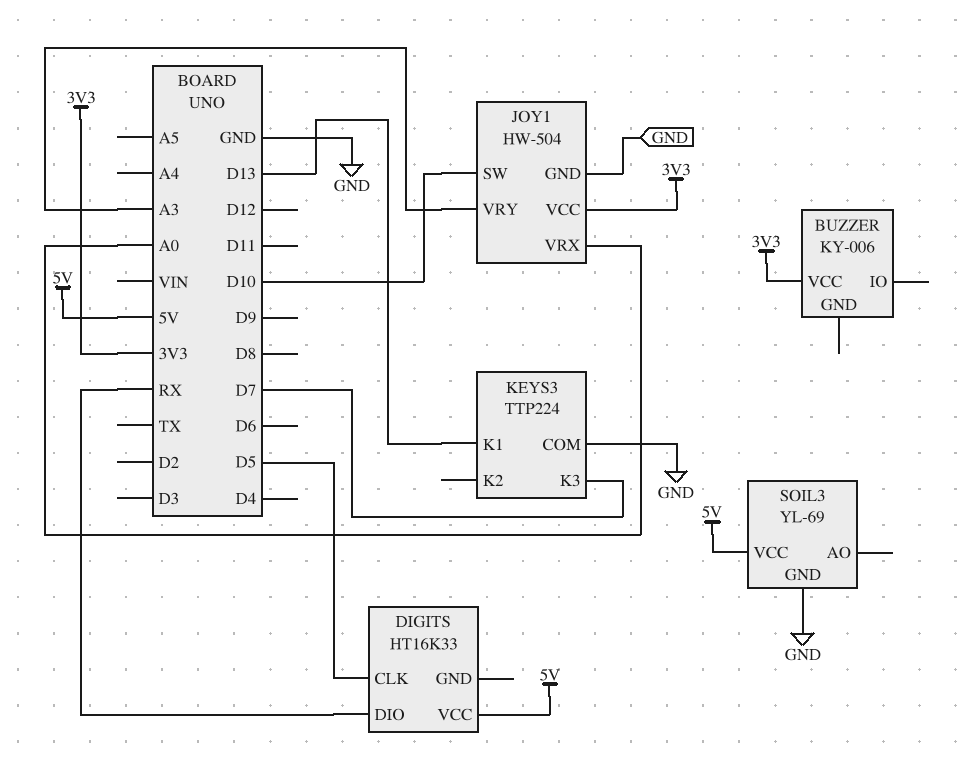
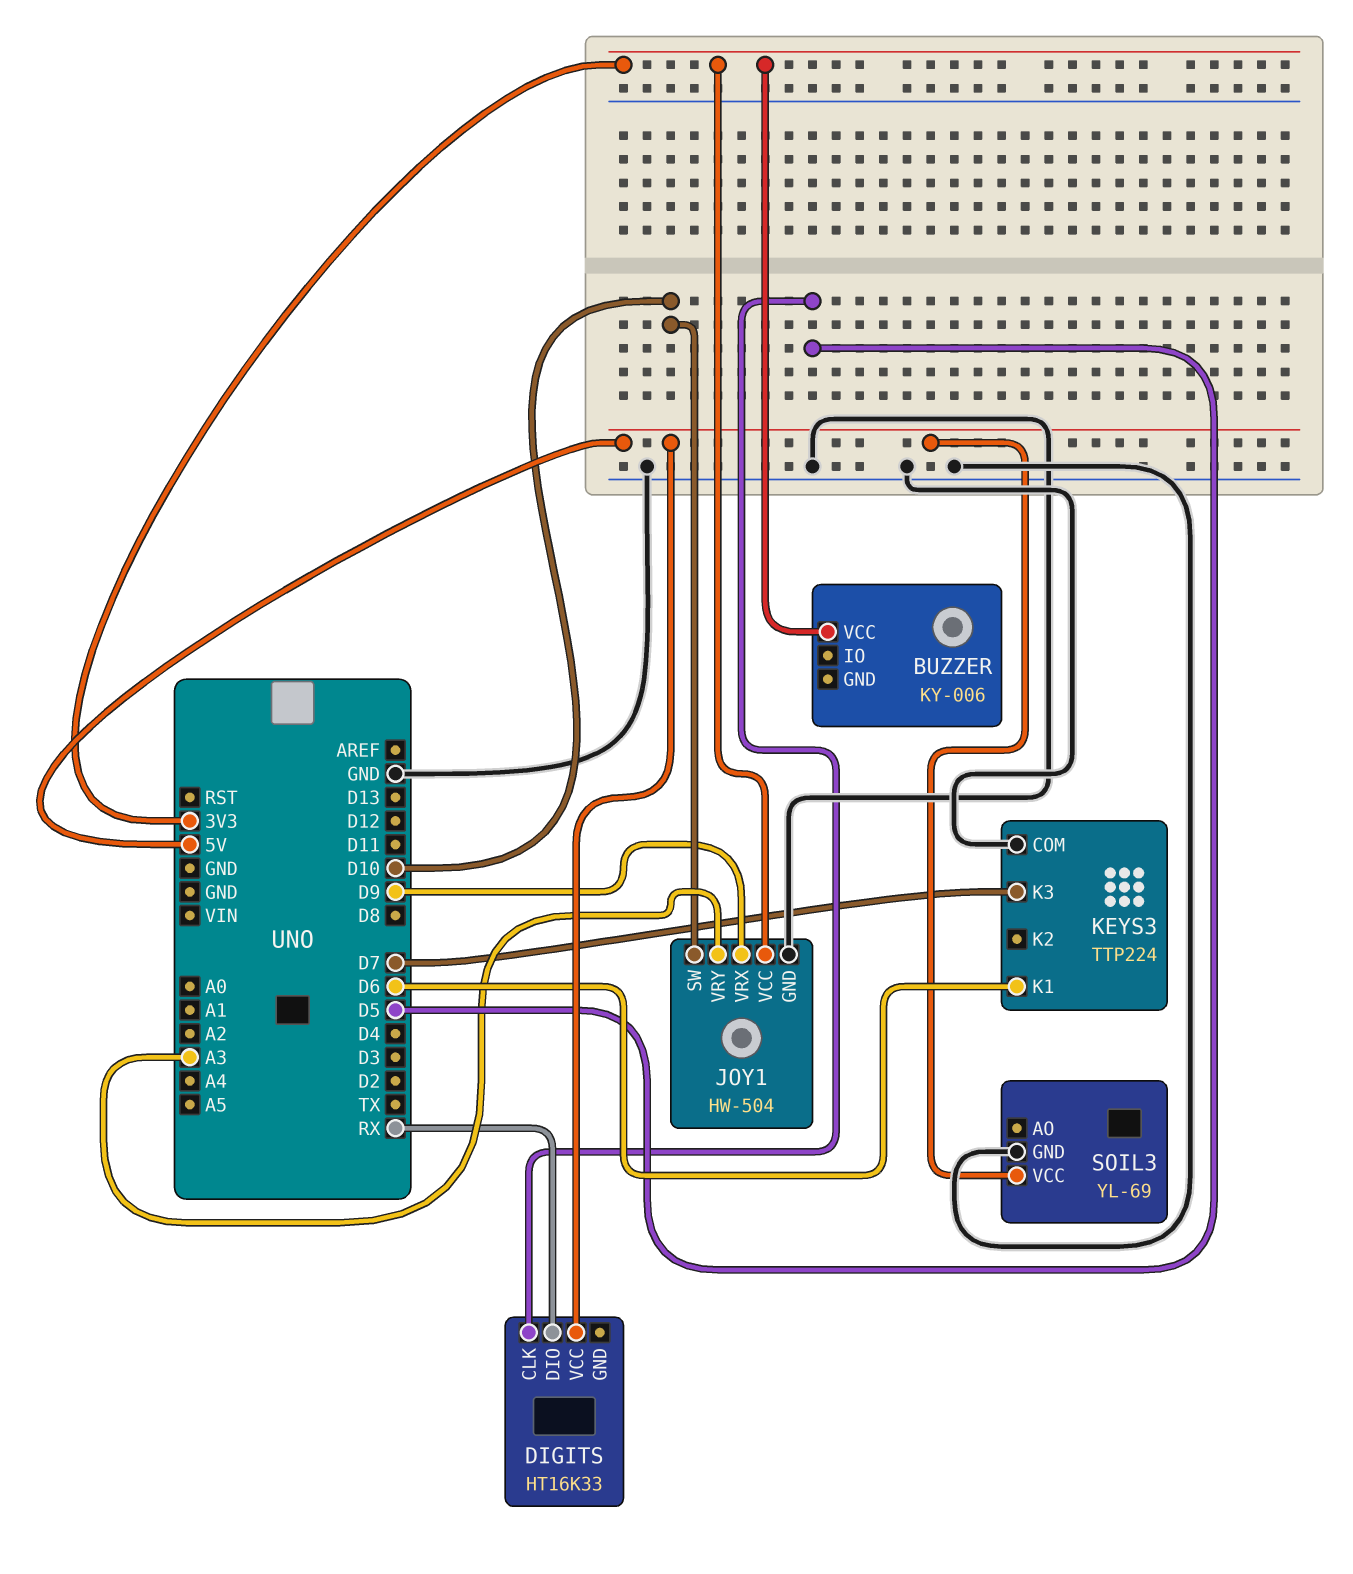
JOY1 pin VRX: A0 -> D9
KEYS3 pin K1: D13 -> D6

